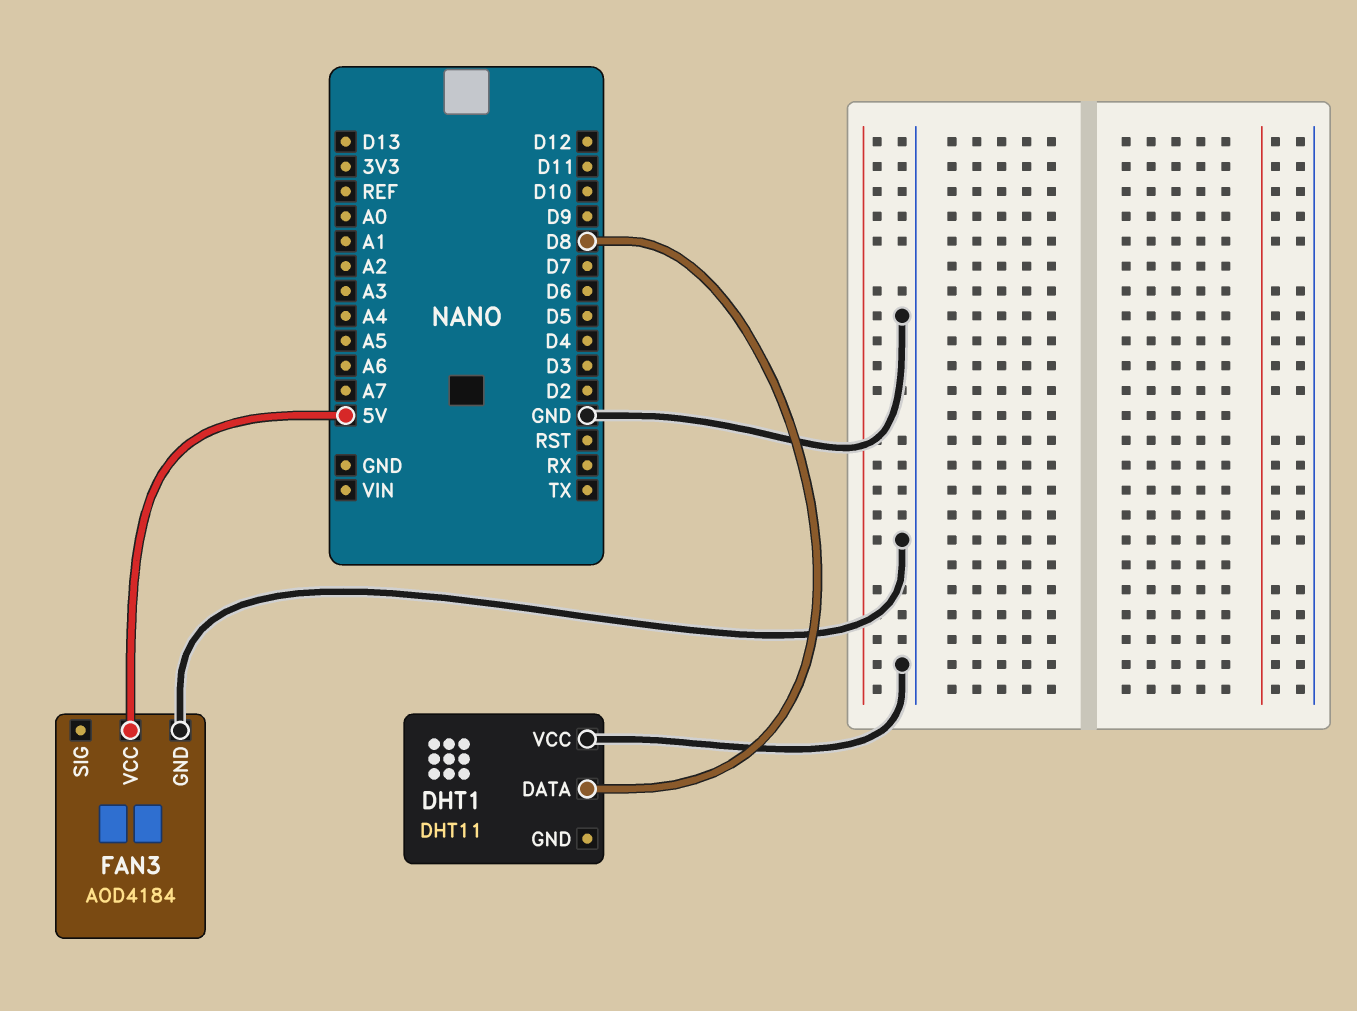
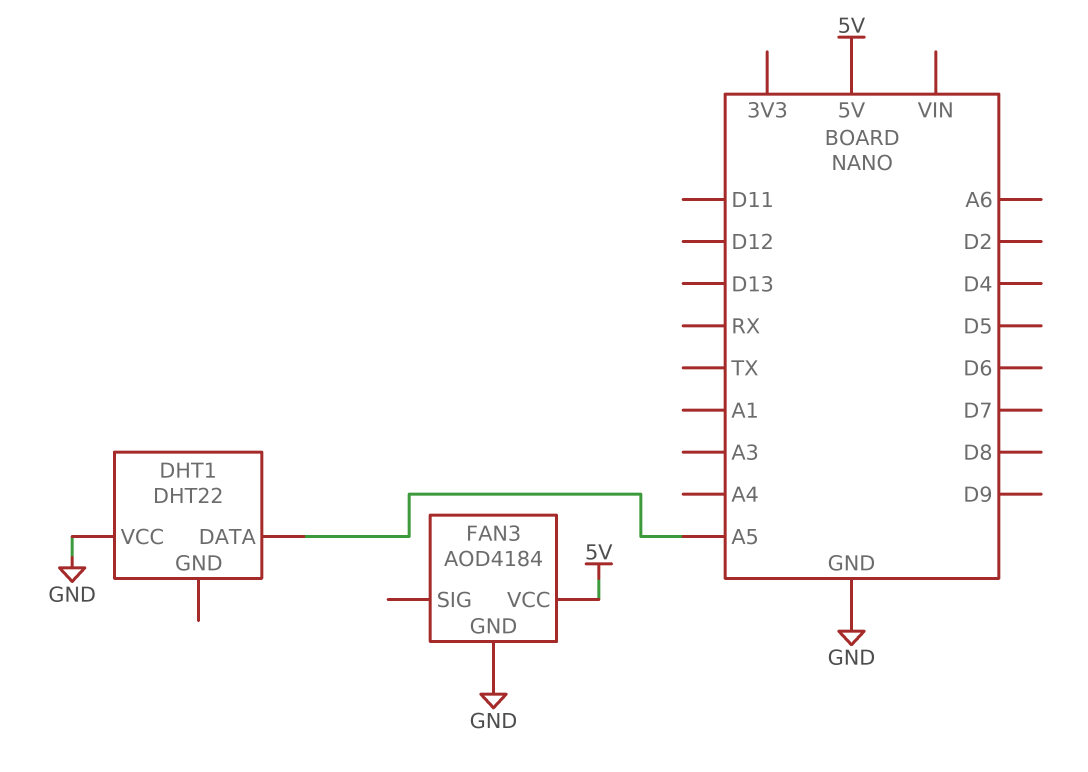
DHT1: DHT11 -> DHT22
DHT1 pin DATA: D8 -> A5

